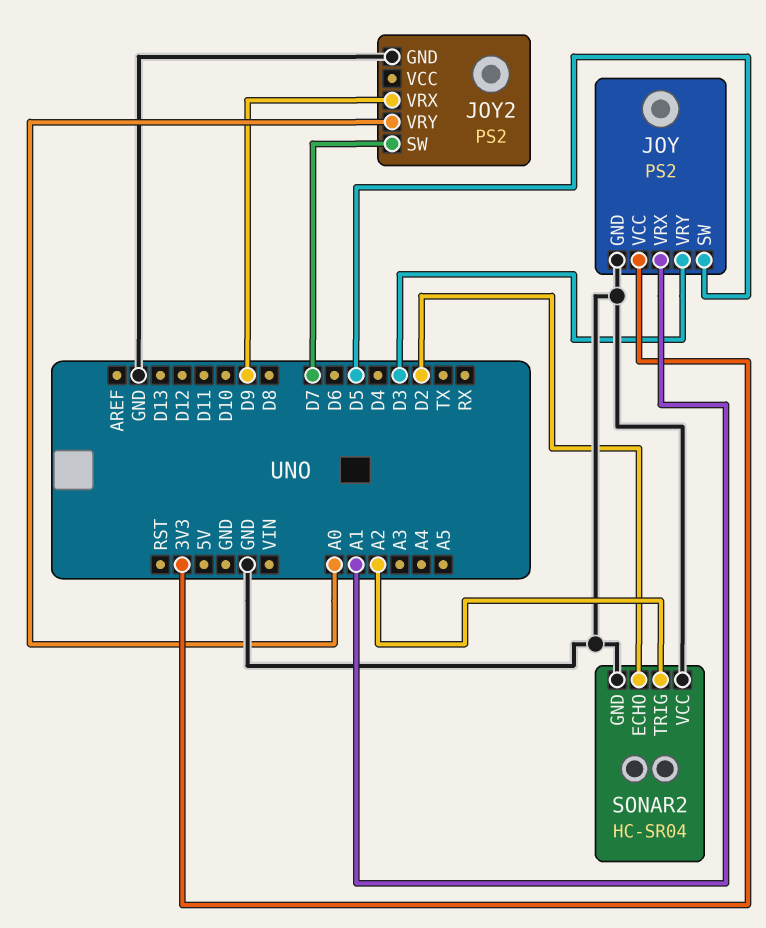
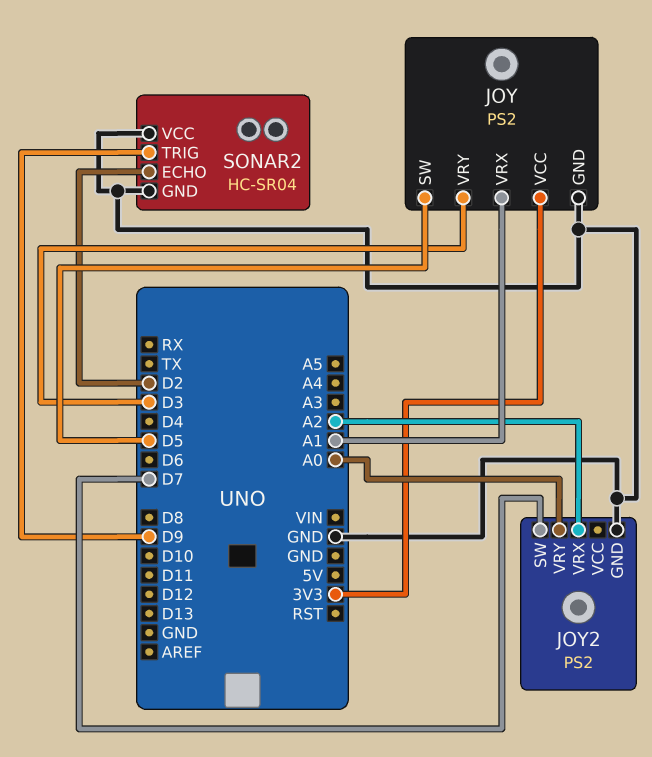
JOY2 pin VRX: D9 -> A2
SONAR2 pin TRIG: A2 -> D9

